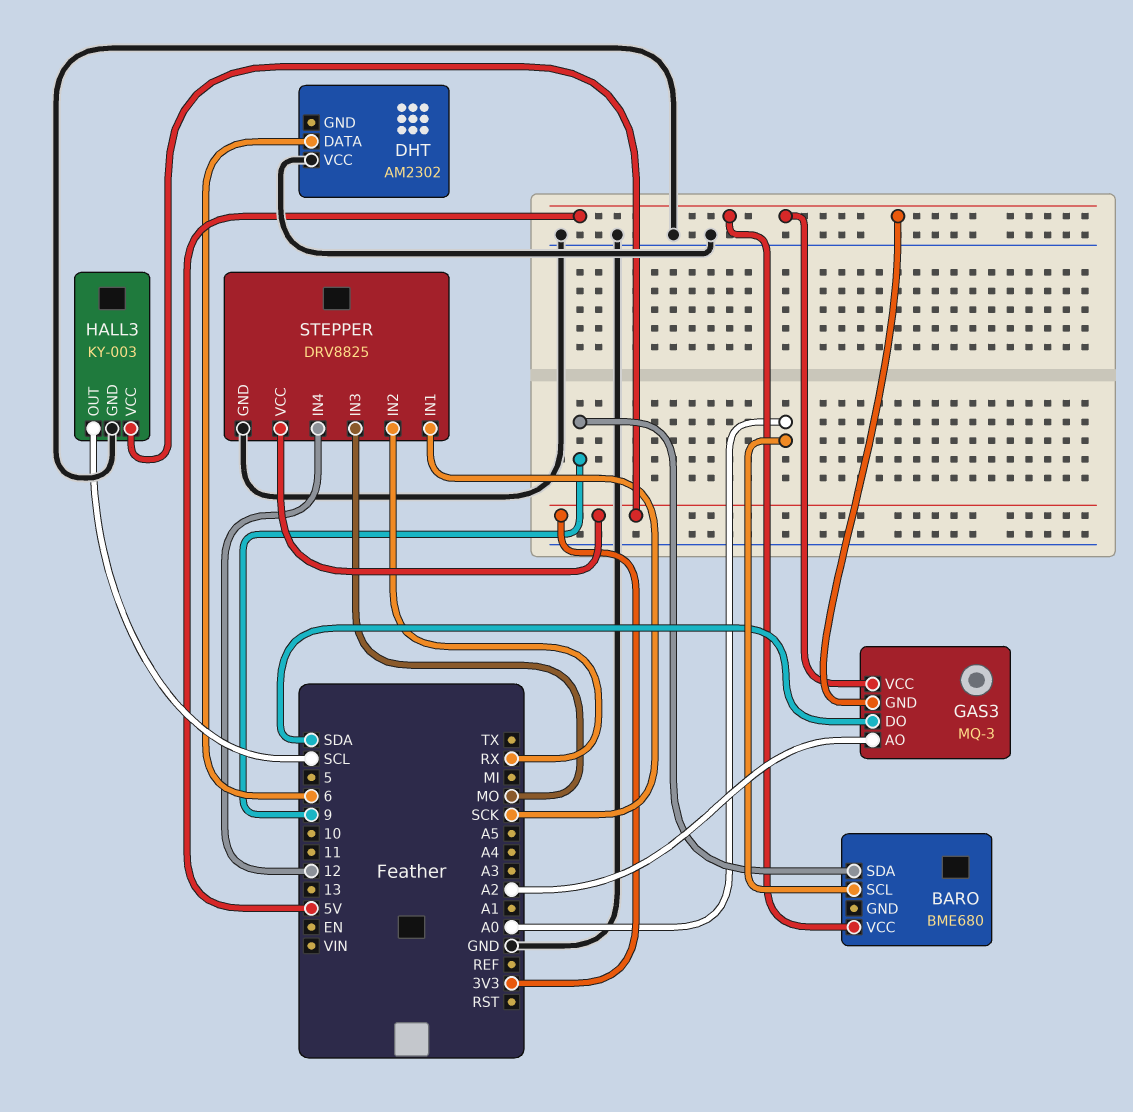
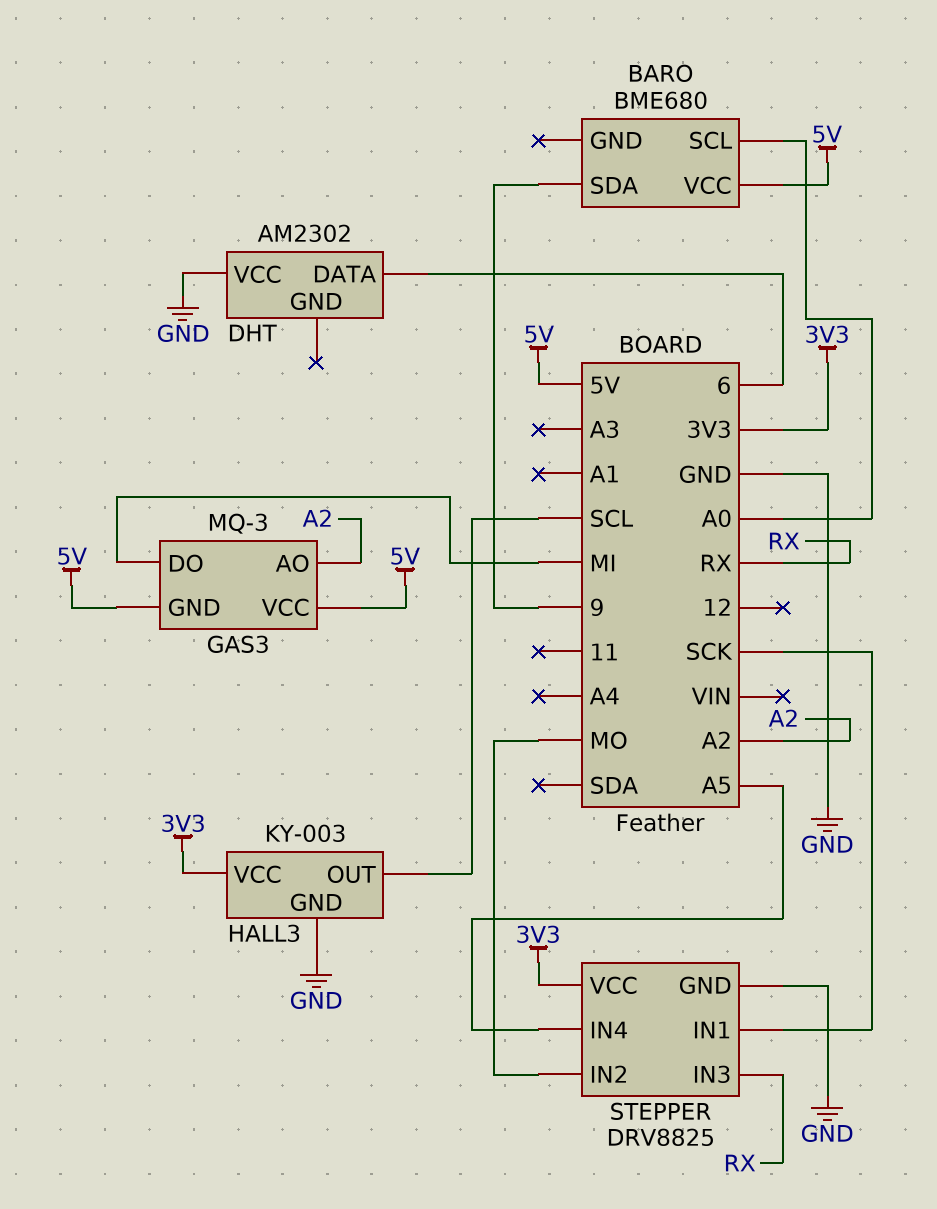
GAS3 pin DO: SDA -> MI
STEPPER pin IN2: RX -> MO
STEPPER pin IN3: MO -> RX
STEPPER pin IN4: 12 -> A5

